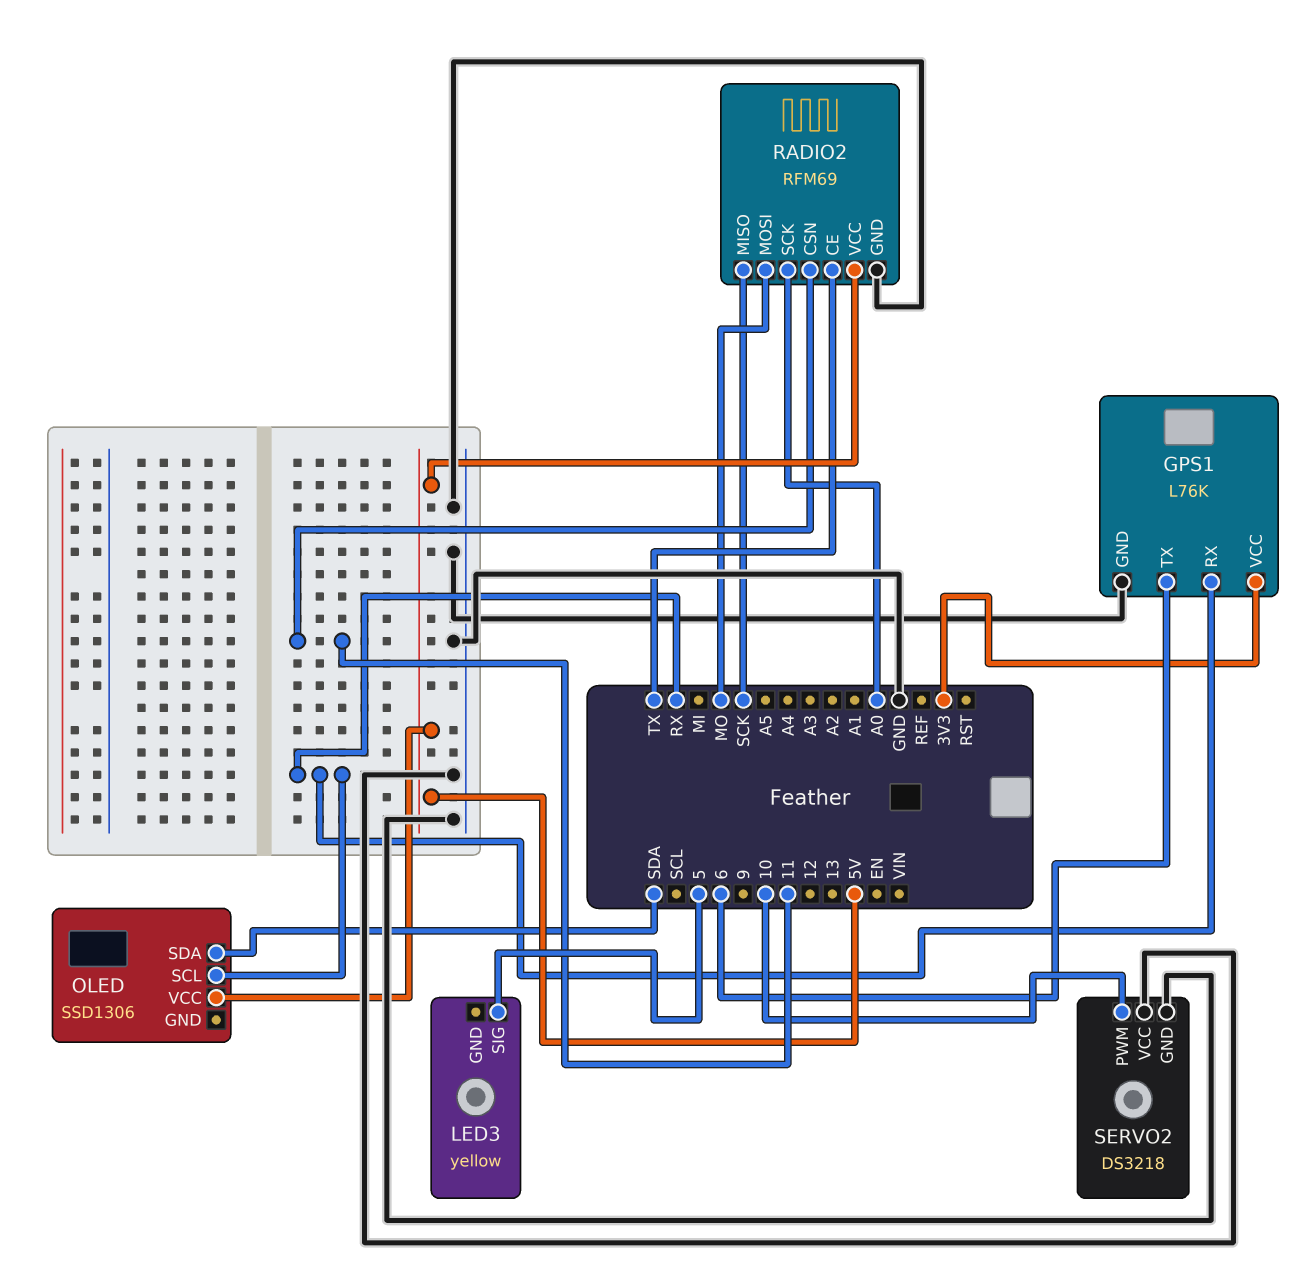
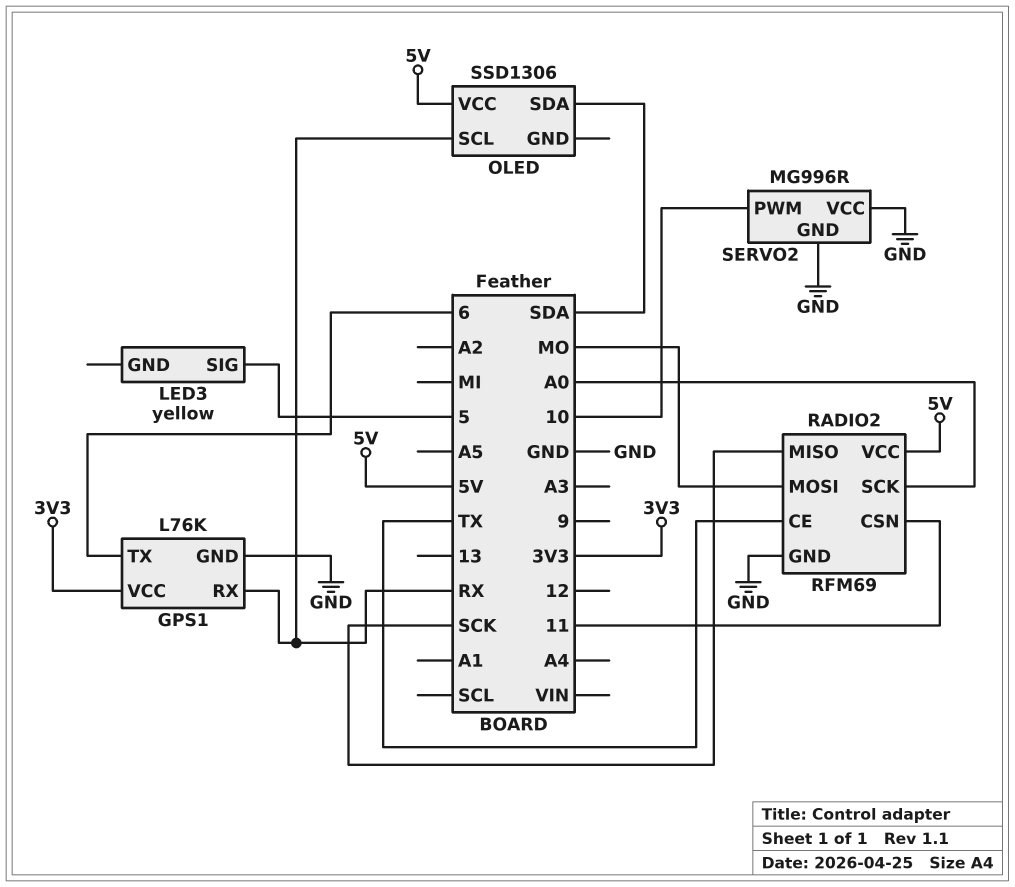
SERVO2: DS3218 -> MG996R

